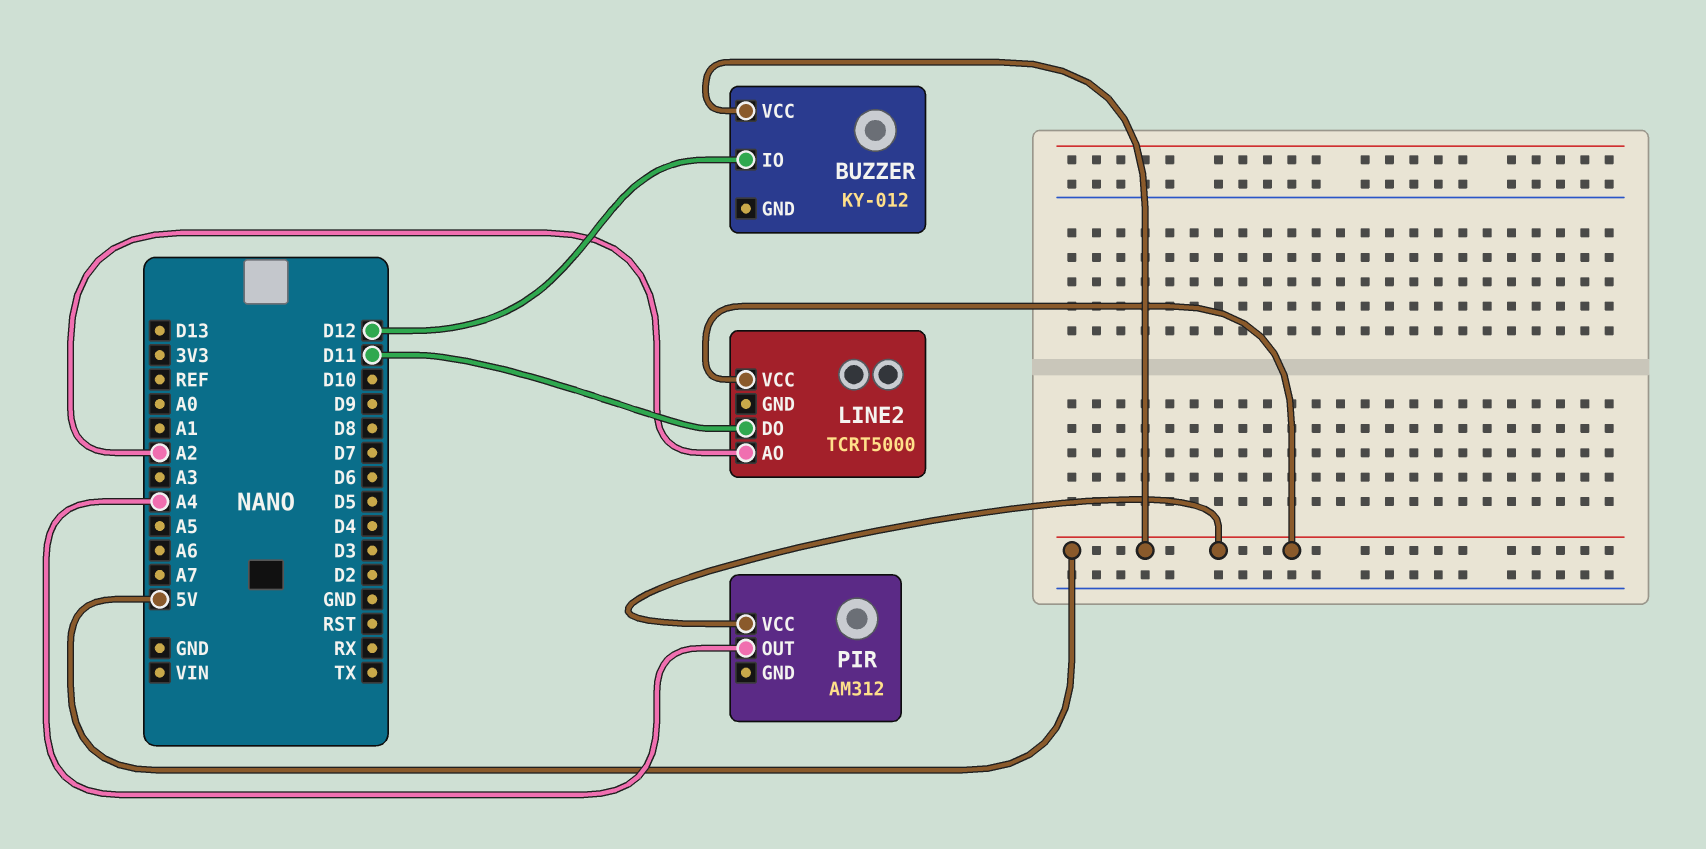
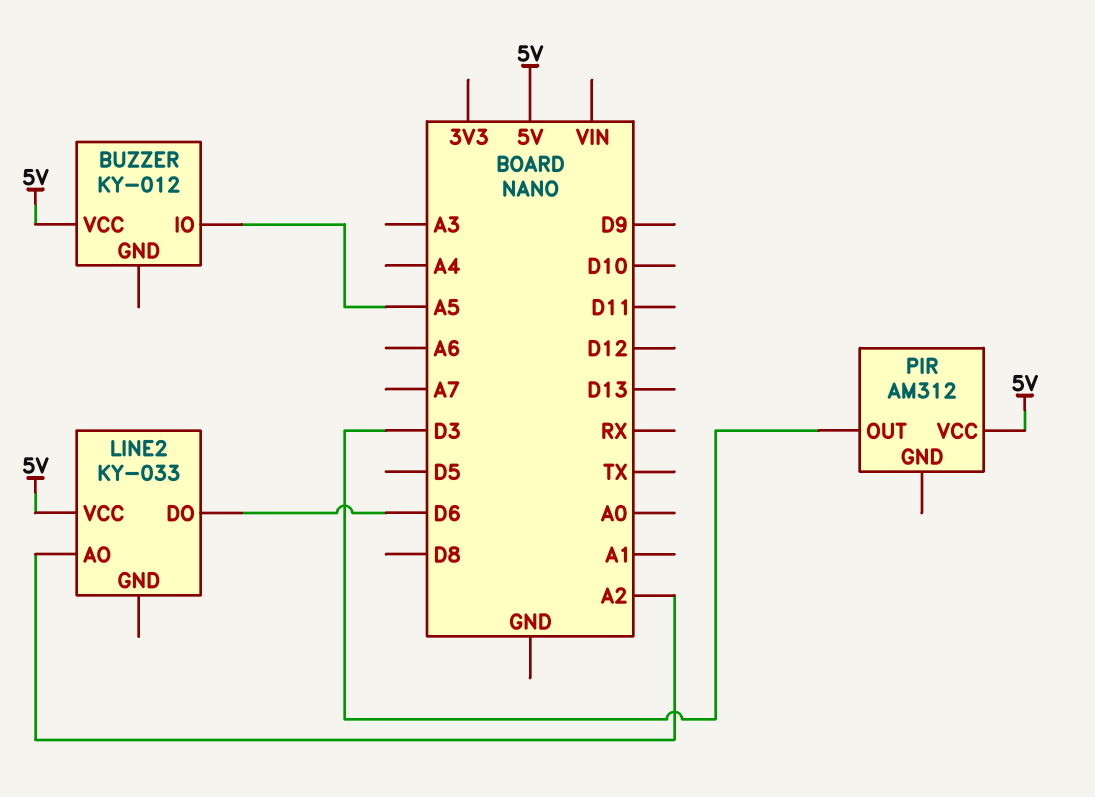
BUZZER pin IO: D12 -> A5
LINE2: TCRT5000 -> KY-033
LINE2 pin DO: D11 -> D6
PIR pin OUT: A4 -> D3

